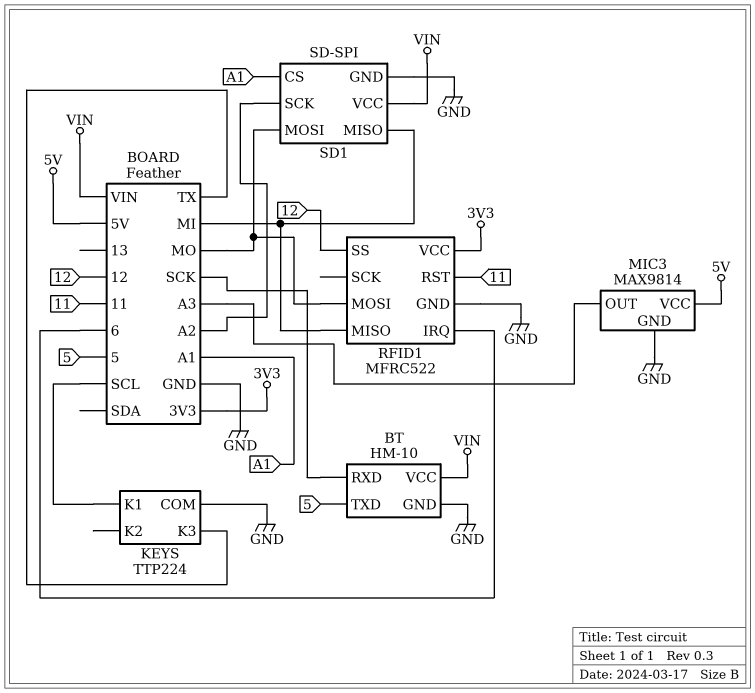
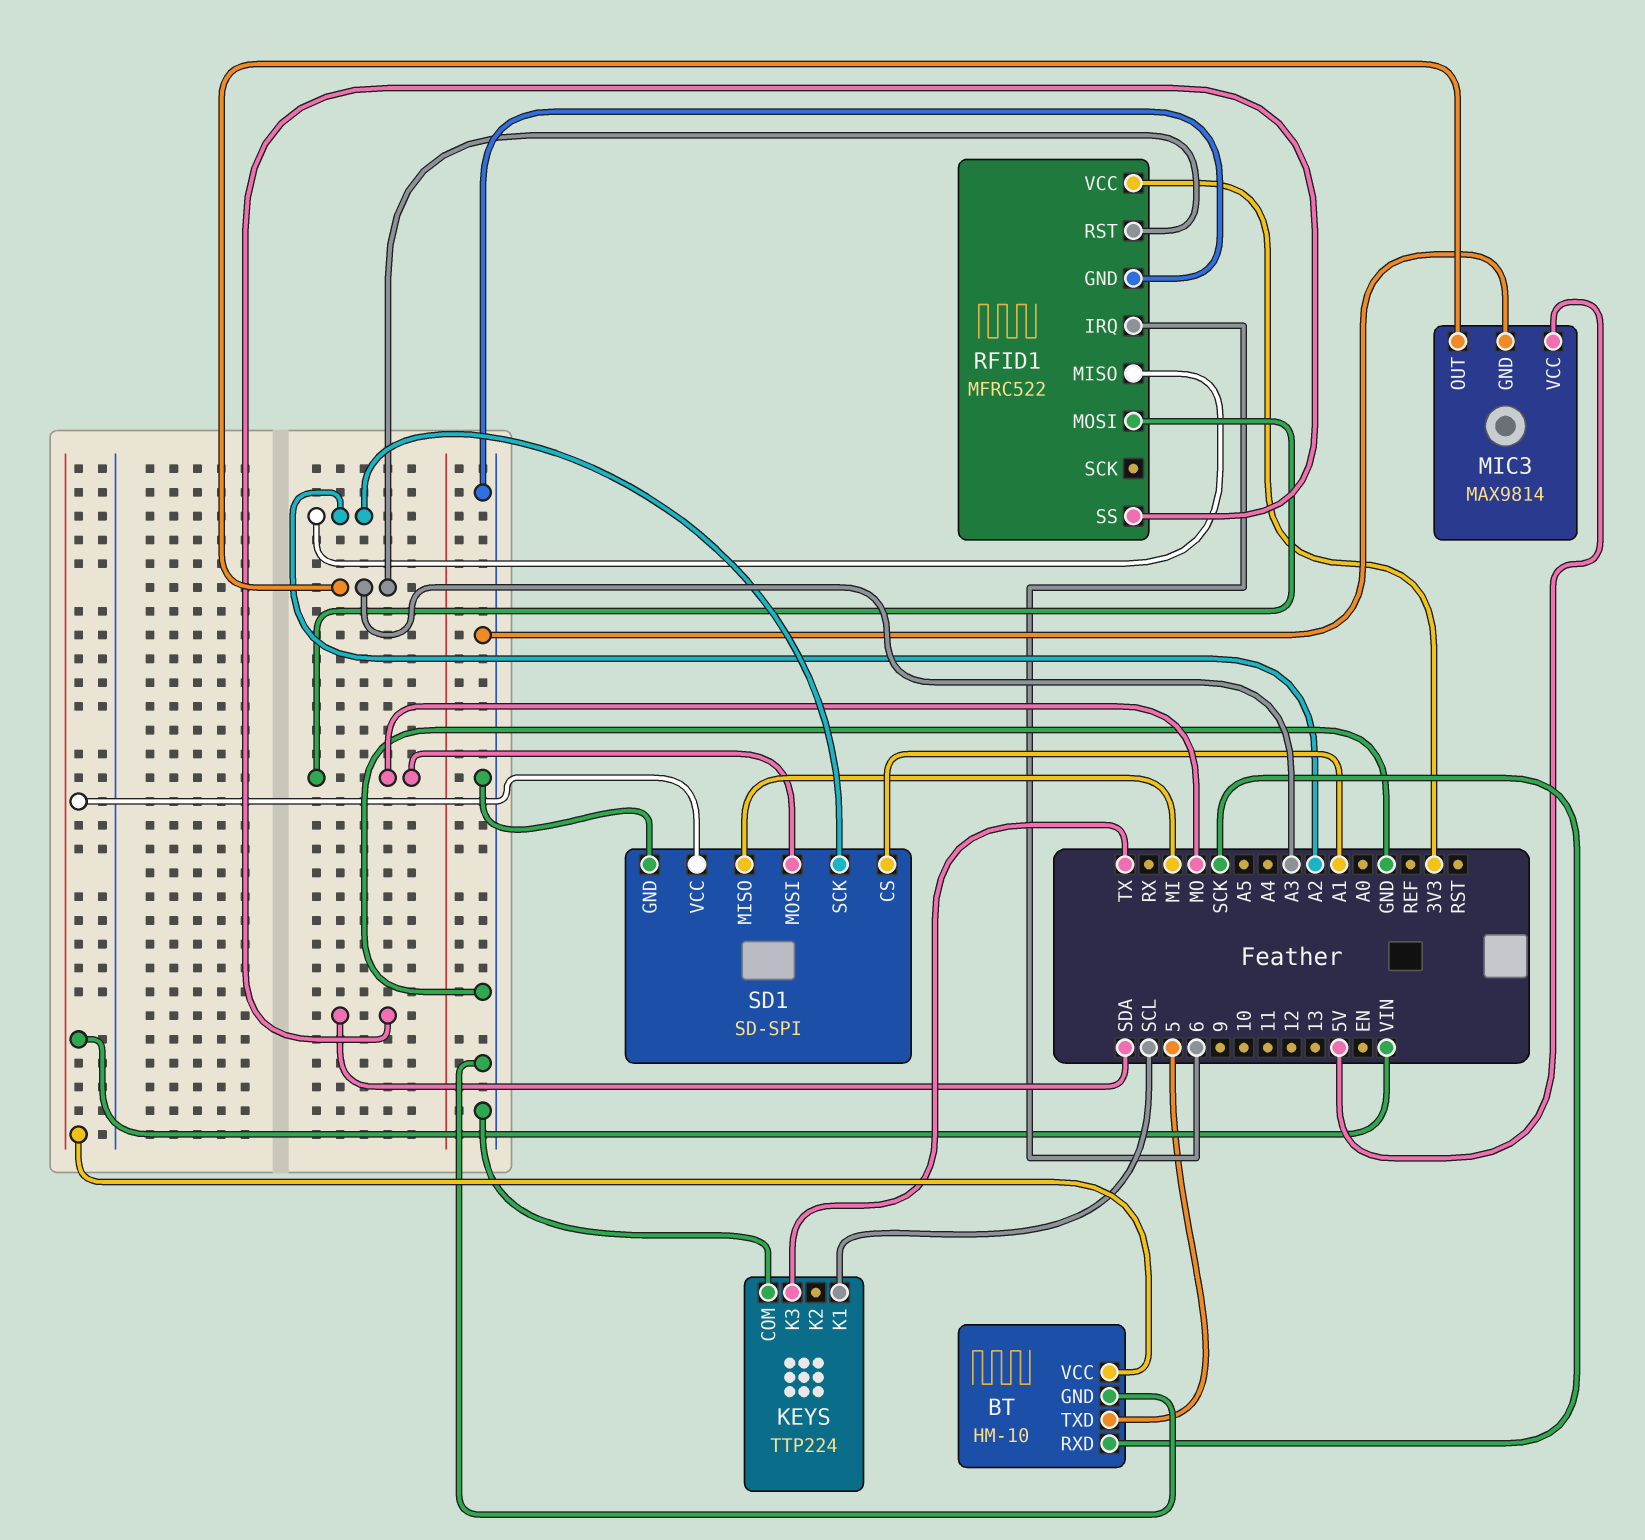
RFID1 pin MISO: MI -> A2
RFID1 pin RST: 11 -> A3
RFID1 pin SS: 12 -> SDA

